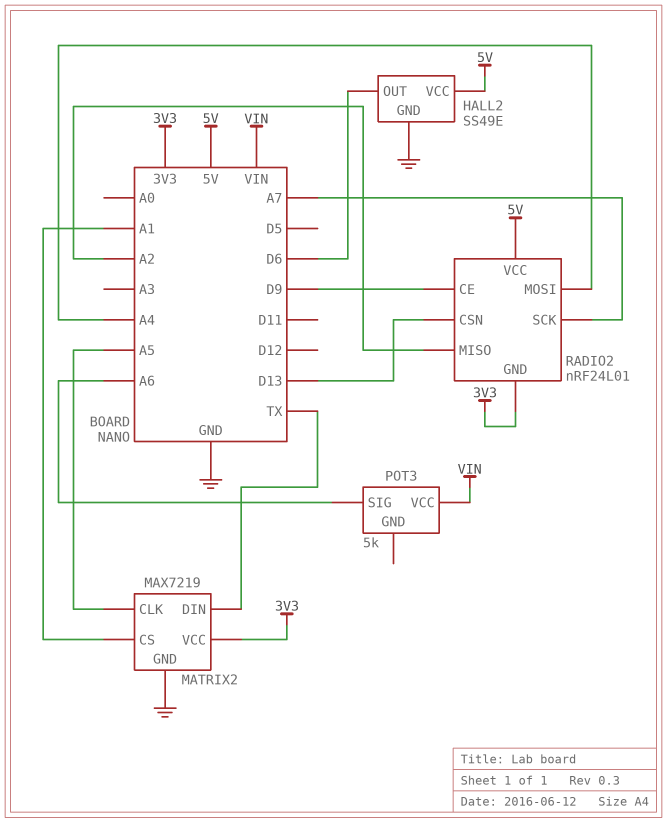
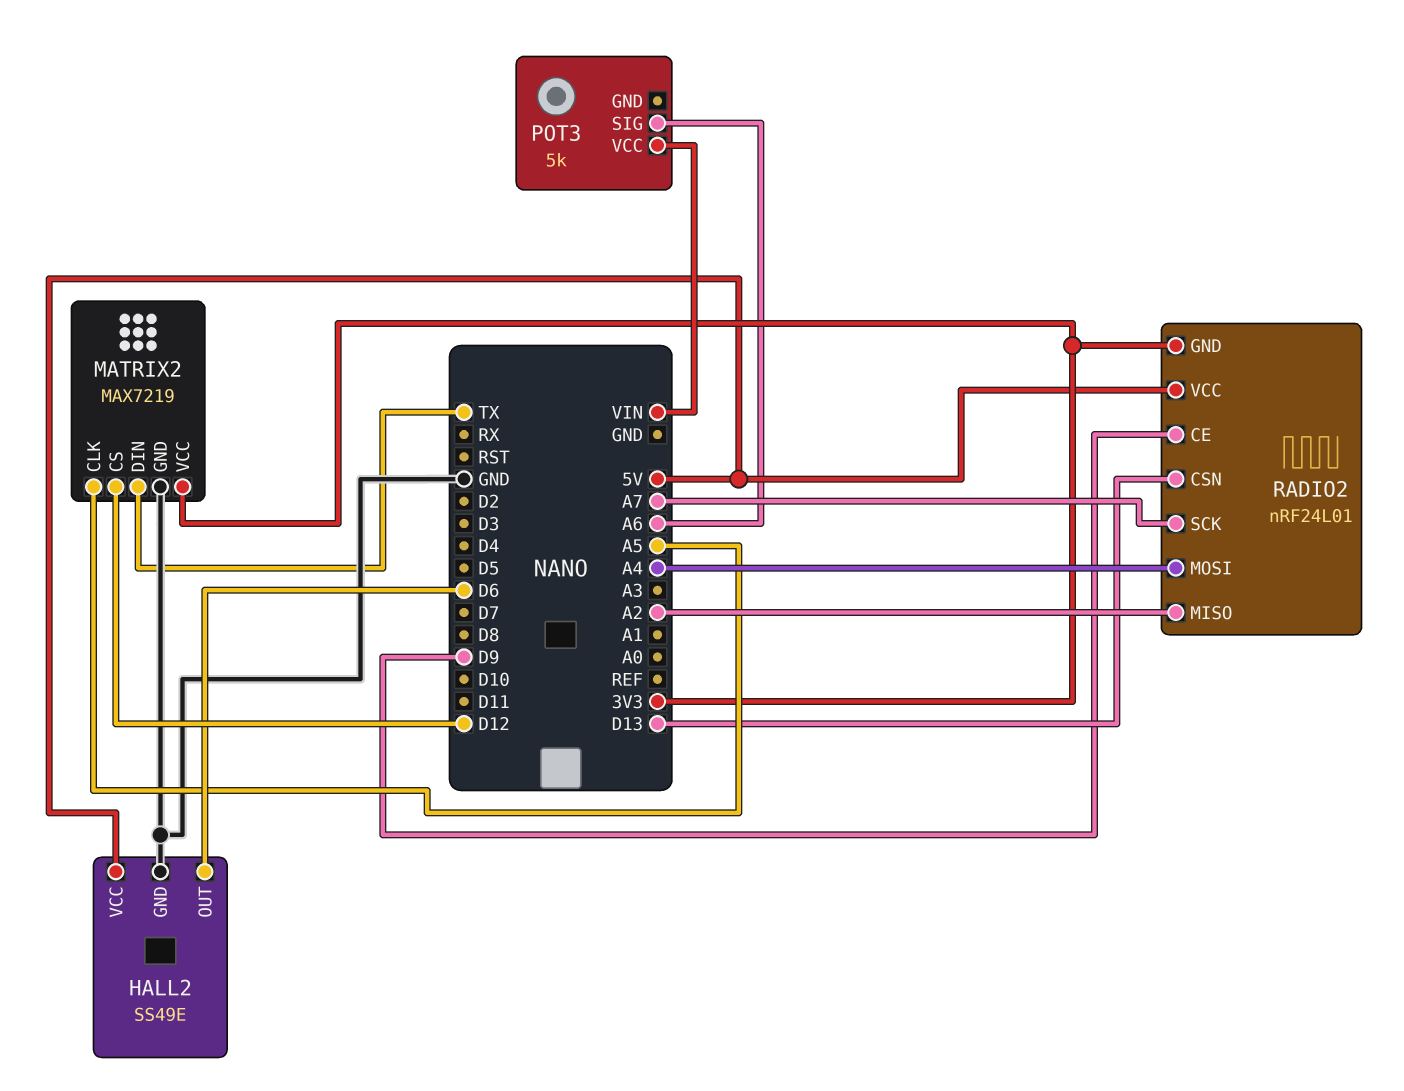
MATRIX2 pin CS: A1 -> D12

